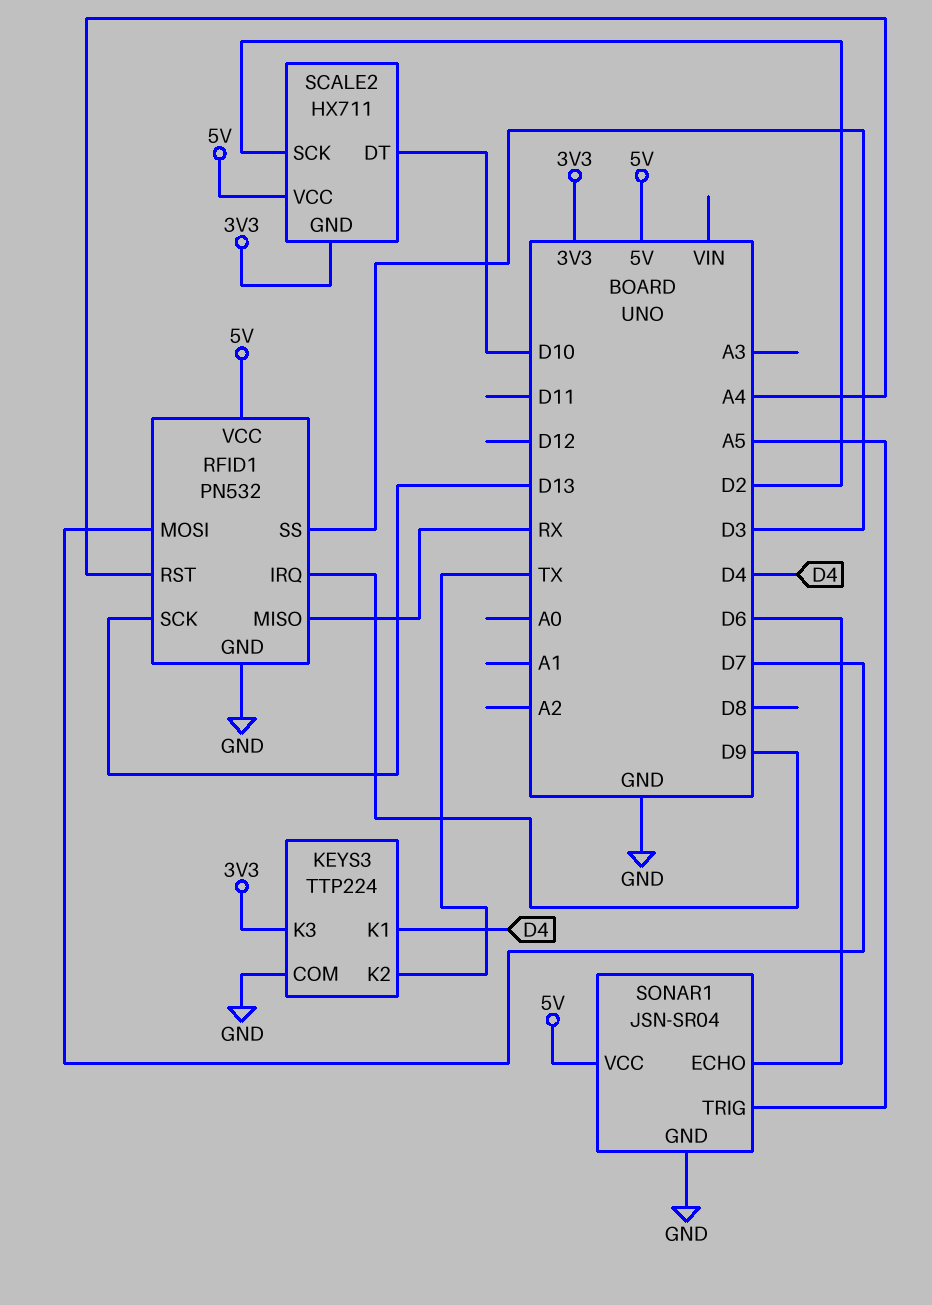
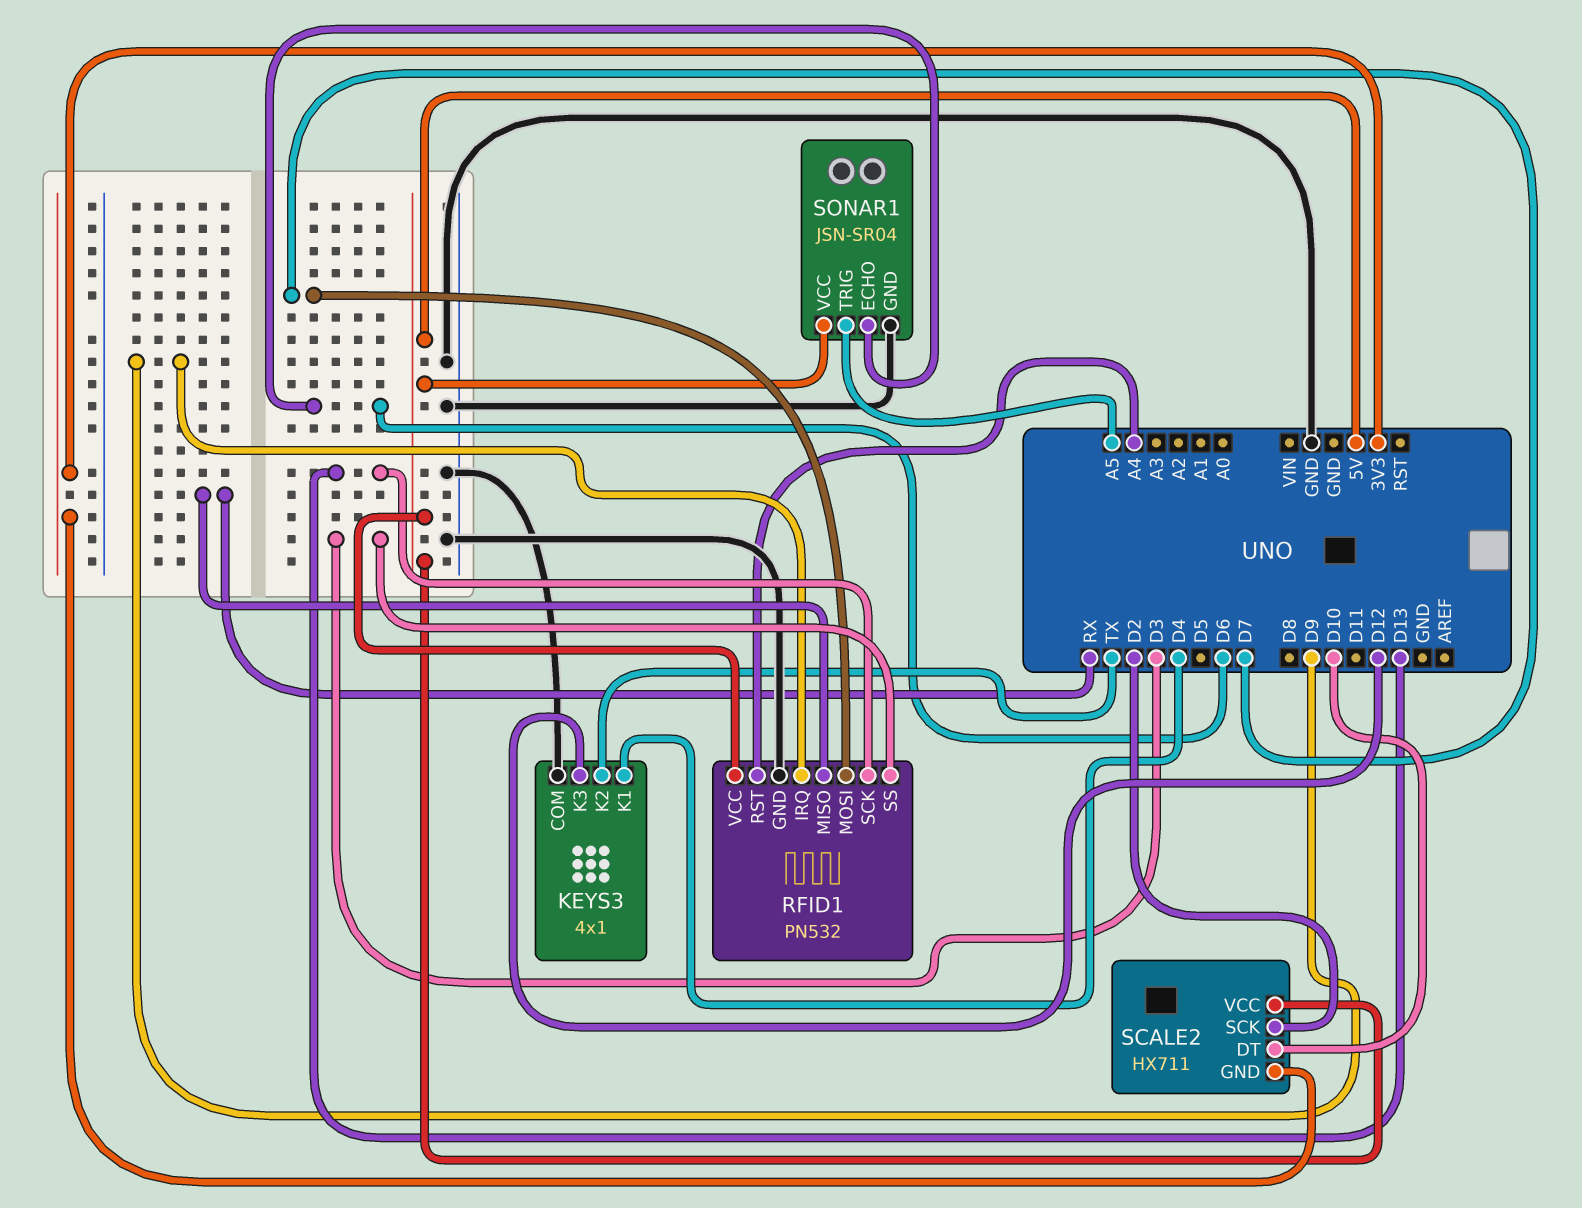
KEYS3: TTP224 -> 4x1
KEYS3 pin K3: 3V3 -> D12

